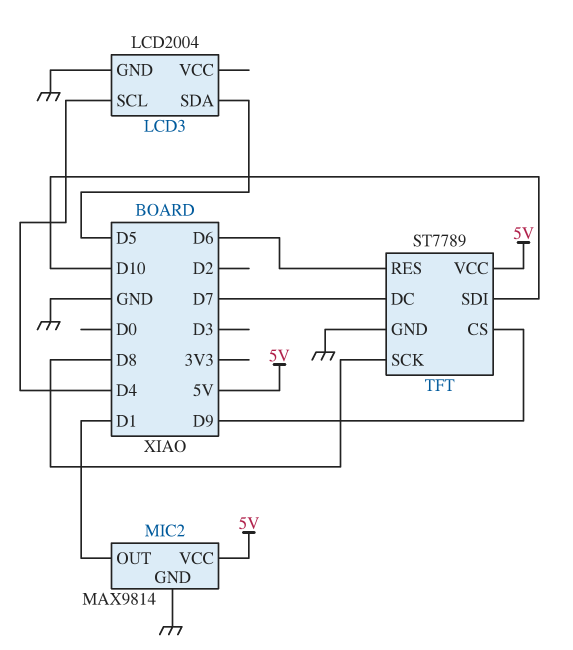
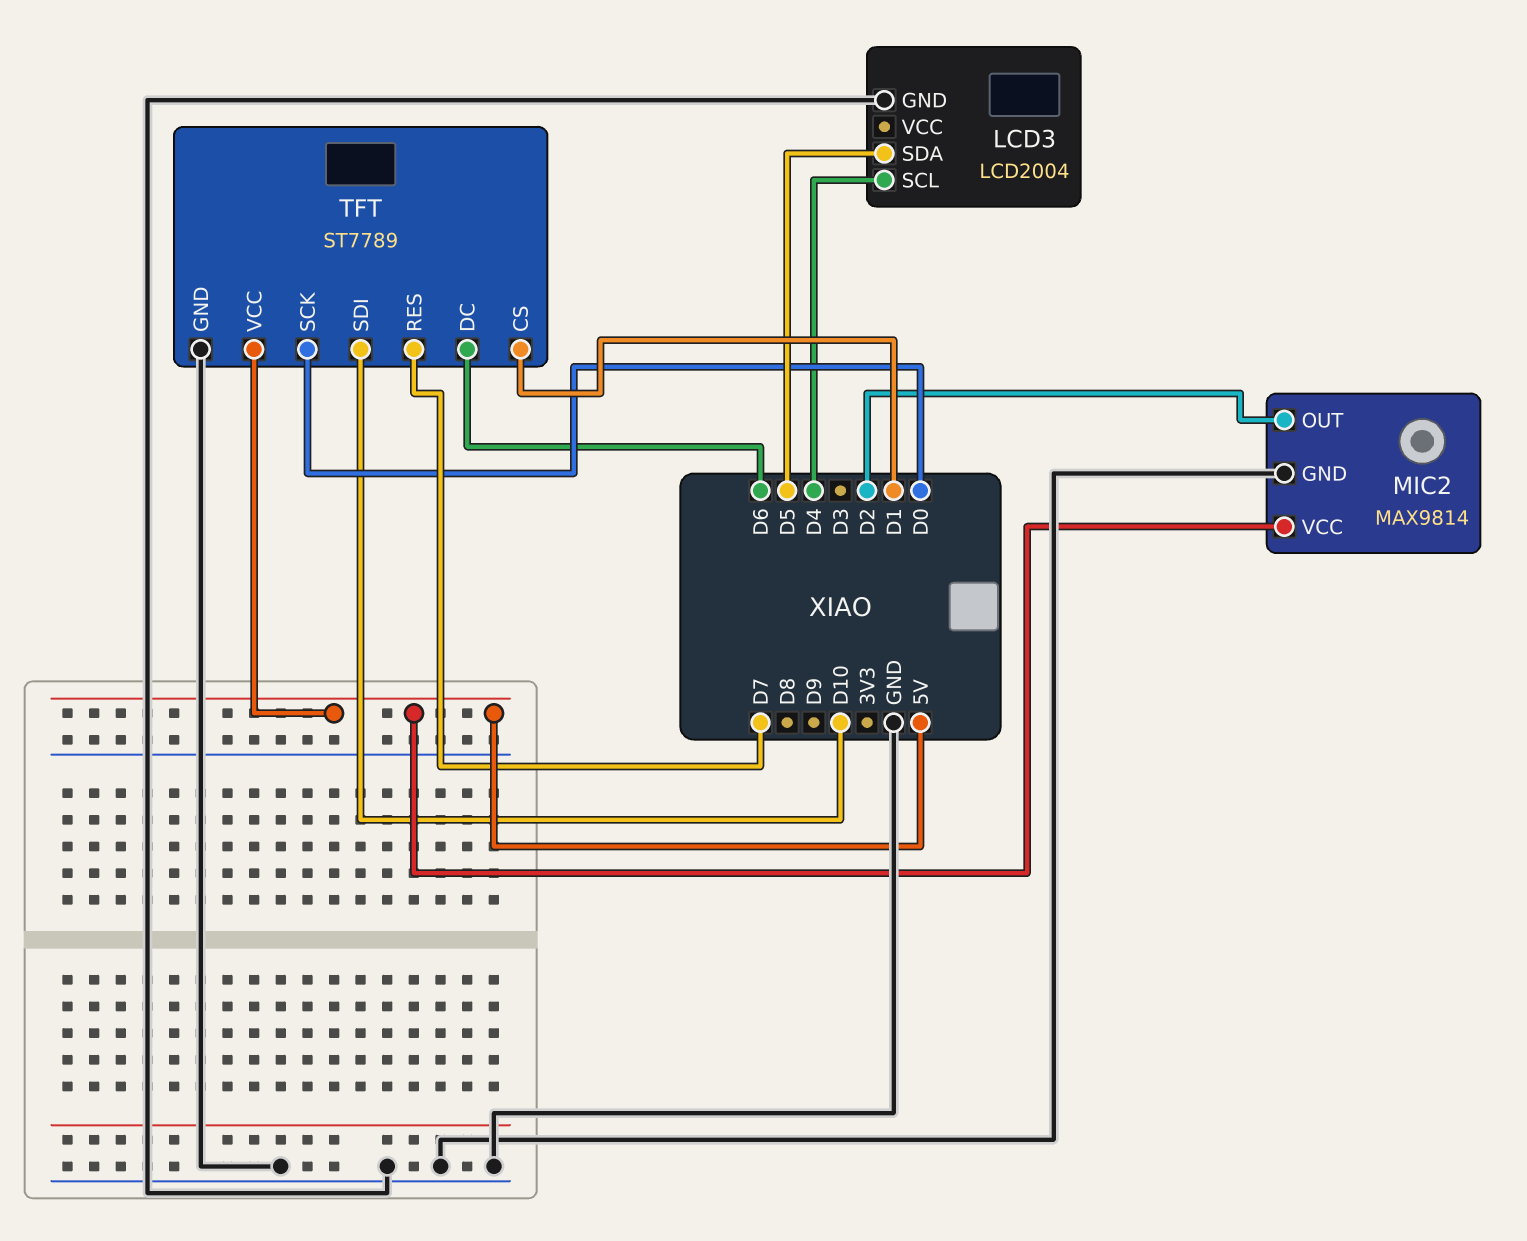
MIC2 pin OUT: D1 -> D2
TFT pin CS: D9 -> D1
TFT pin DC: D7 -> D6
TFT pin RES: D6 -> D7
TFT pin SCK: D8 -> D0

